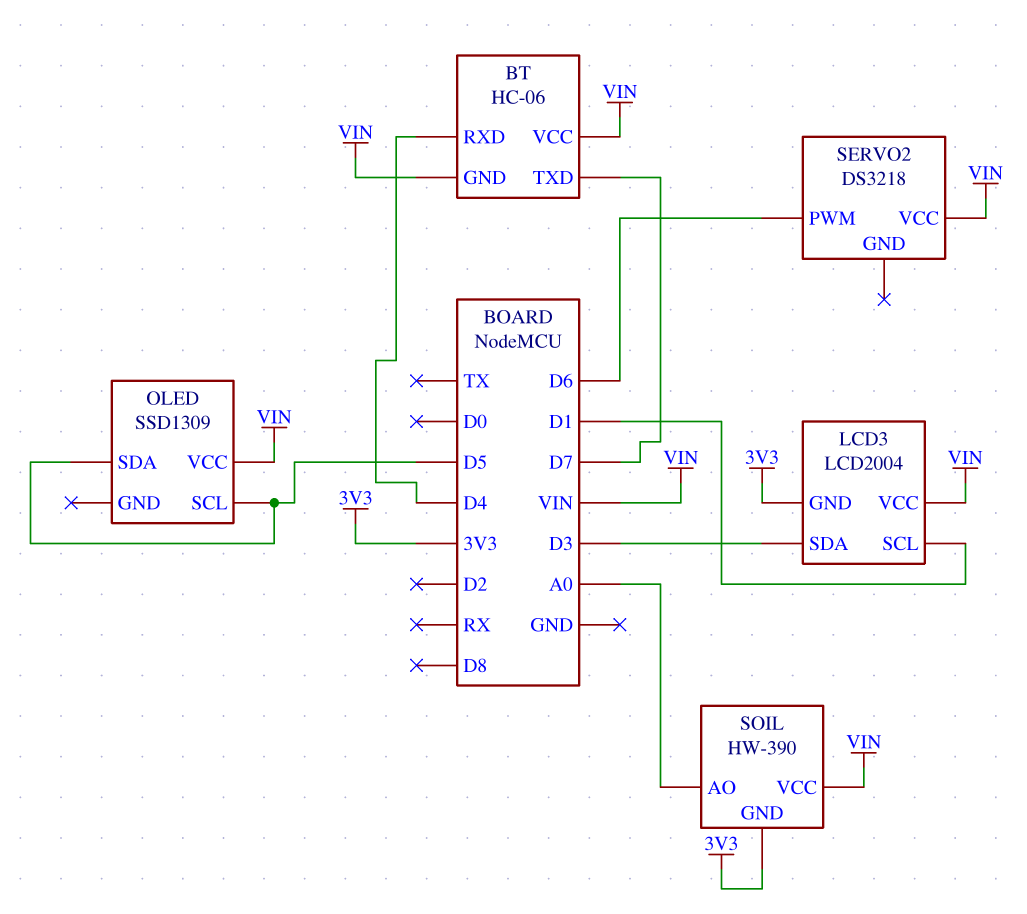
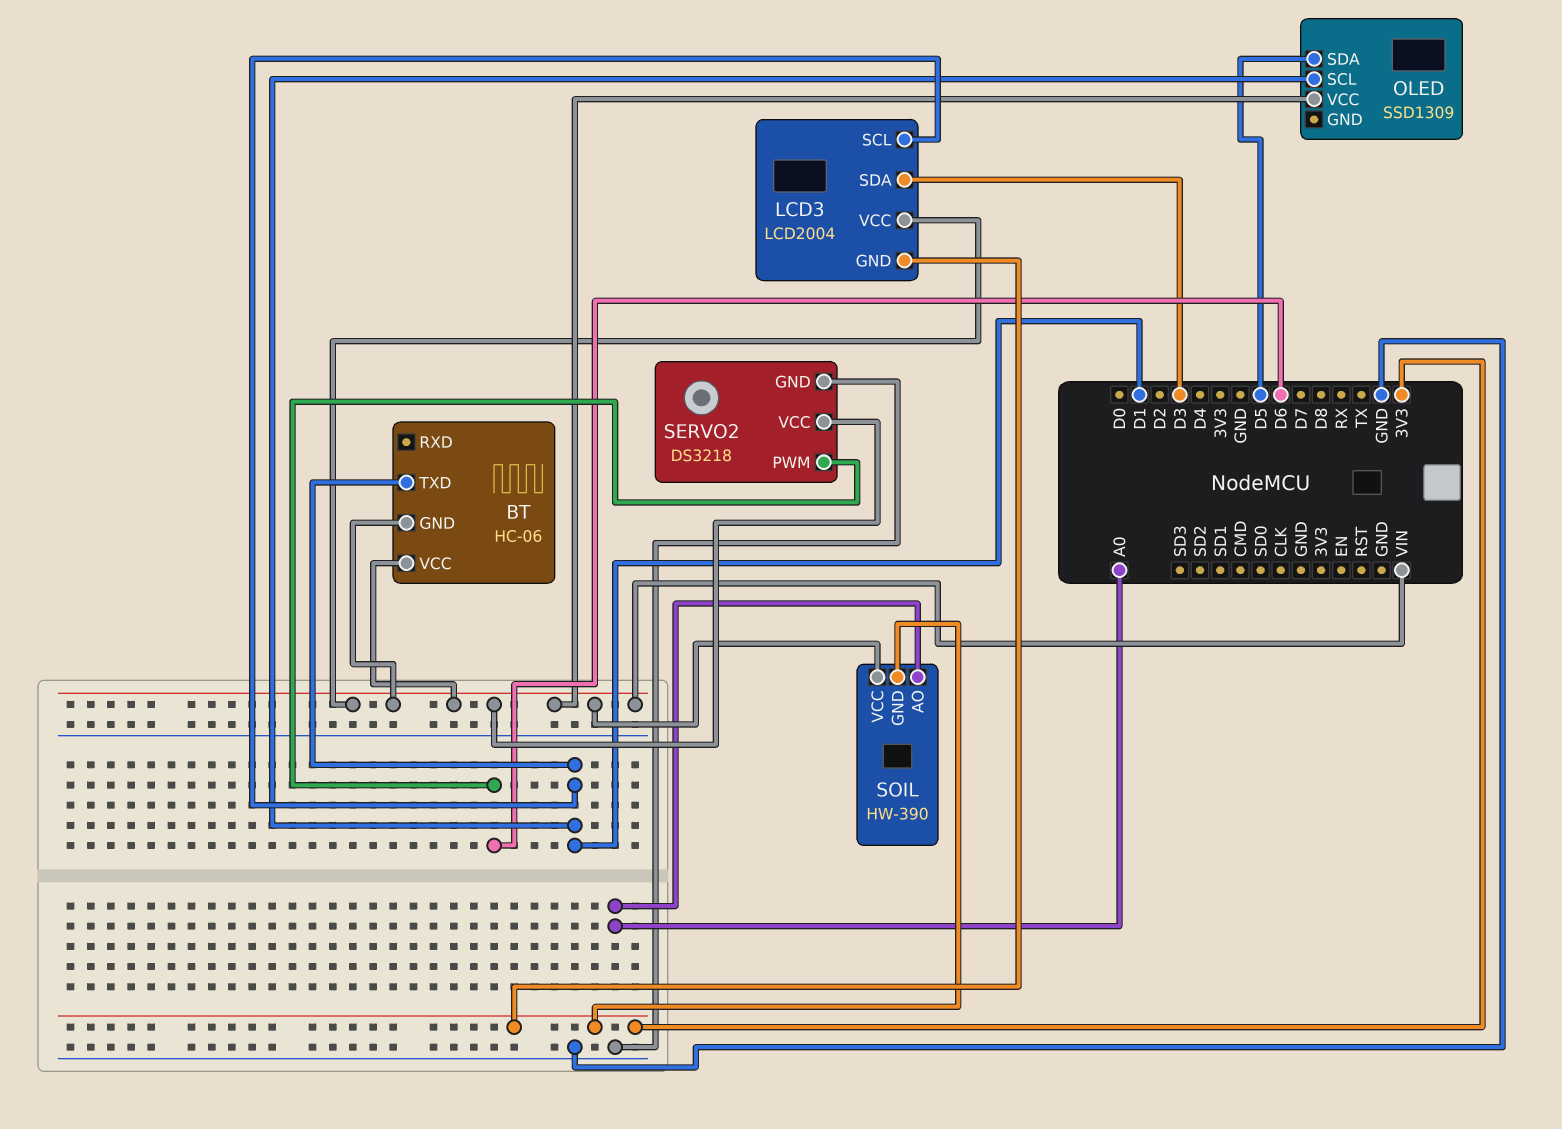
BT pin RXD: D4 -> none
BT pin TXD: D7 -> D1
OLED pin SCL: D5 -> D1
SERVO2 pin GND: none -> GND

